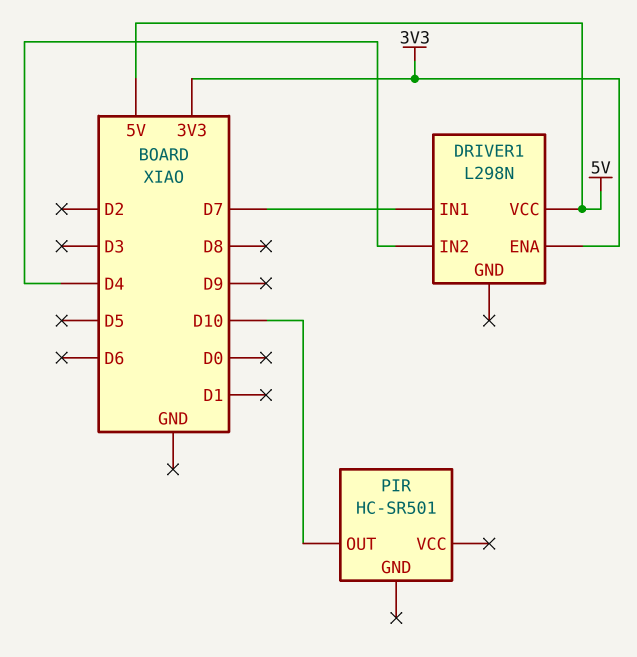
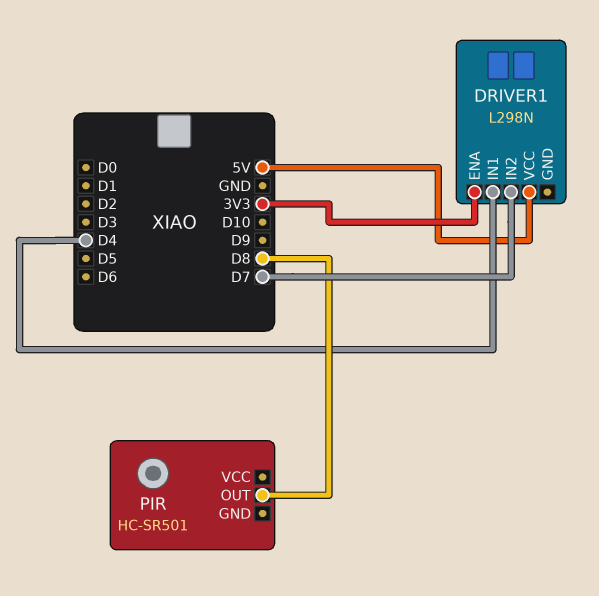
DRIVER1 pin IN1: D7 -> D4
DRIVER1 pin IN2: D4 -> D7
PIR pin OUT: D10 -> D8

